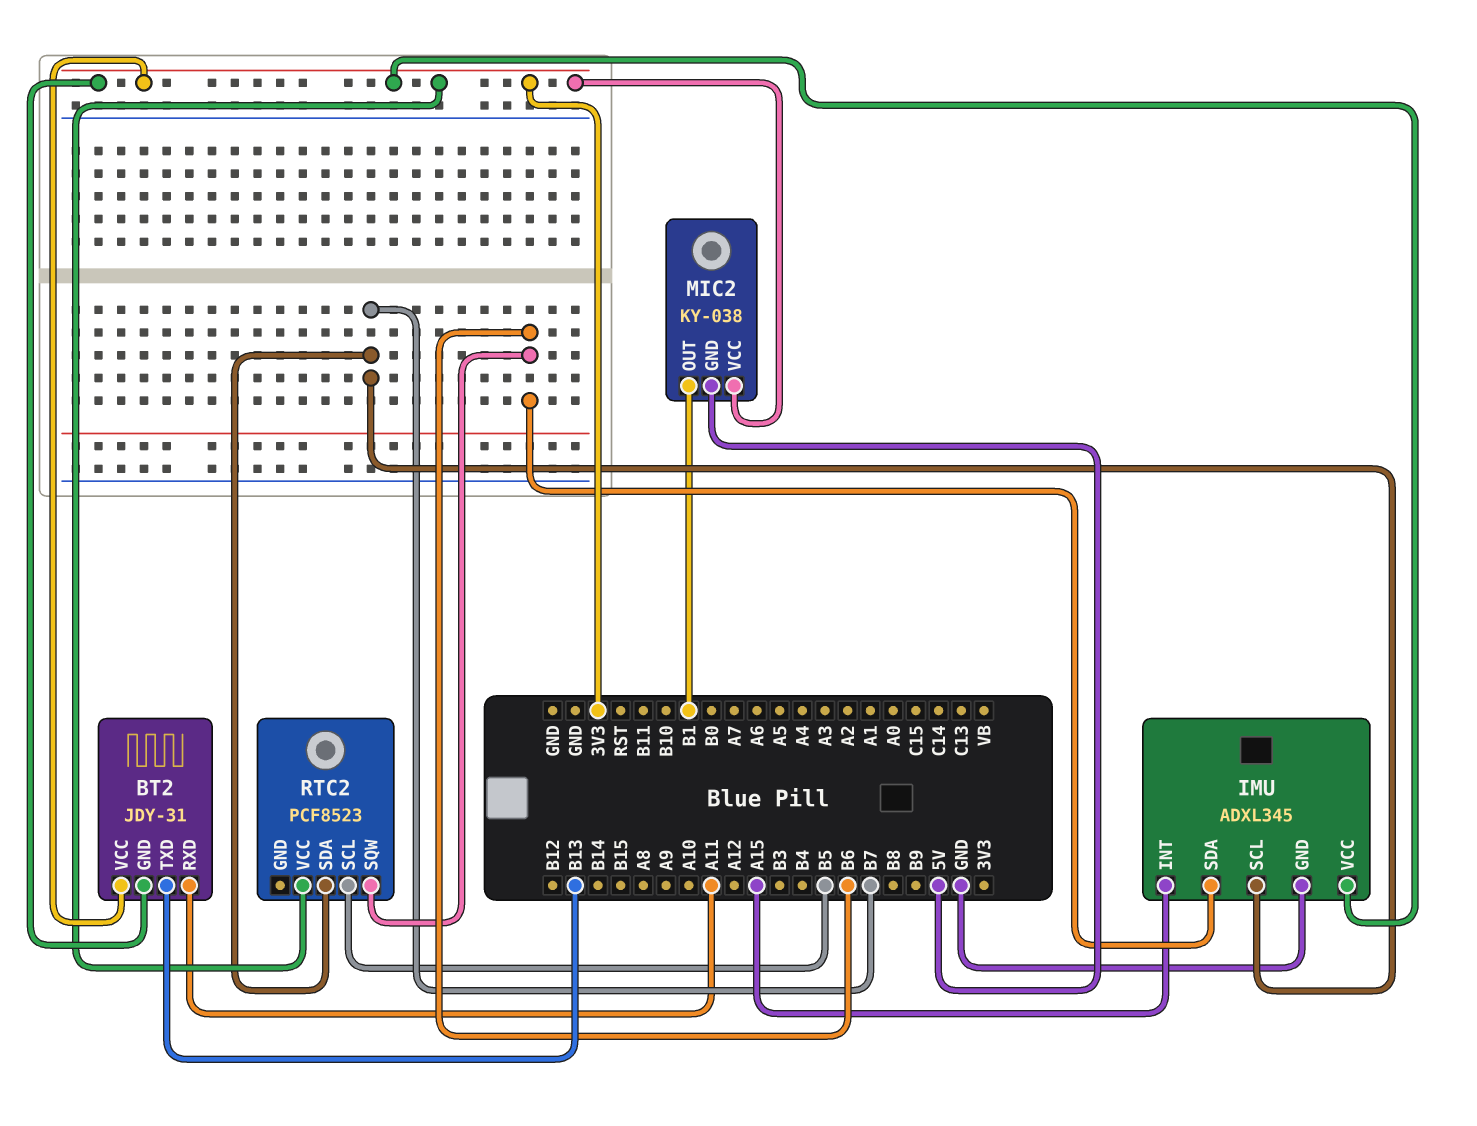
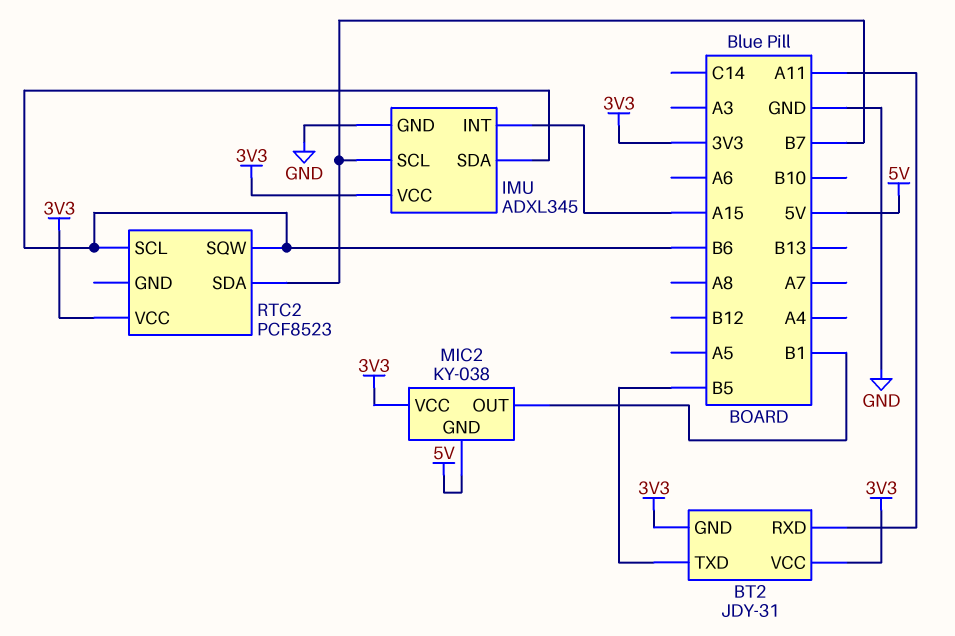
BT2 pin TXD: B13 -> B5
RTC2 pin SCL: B5 -> B6

